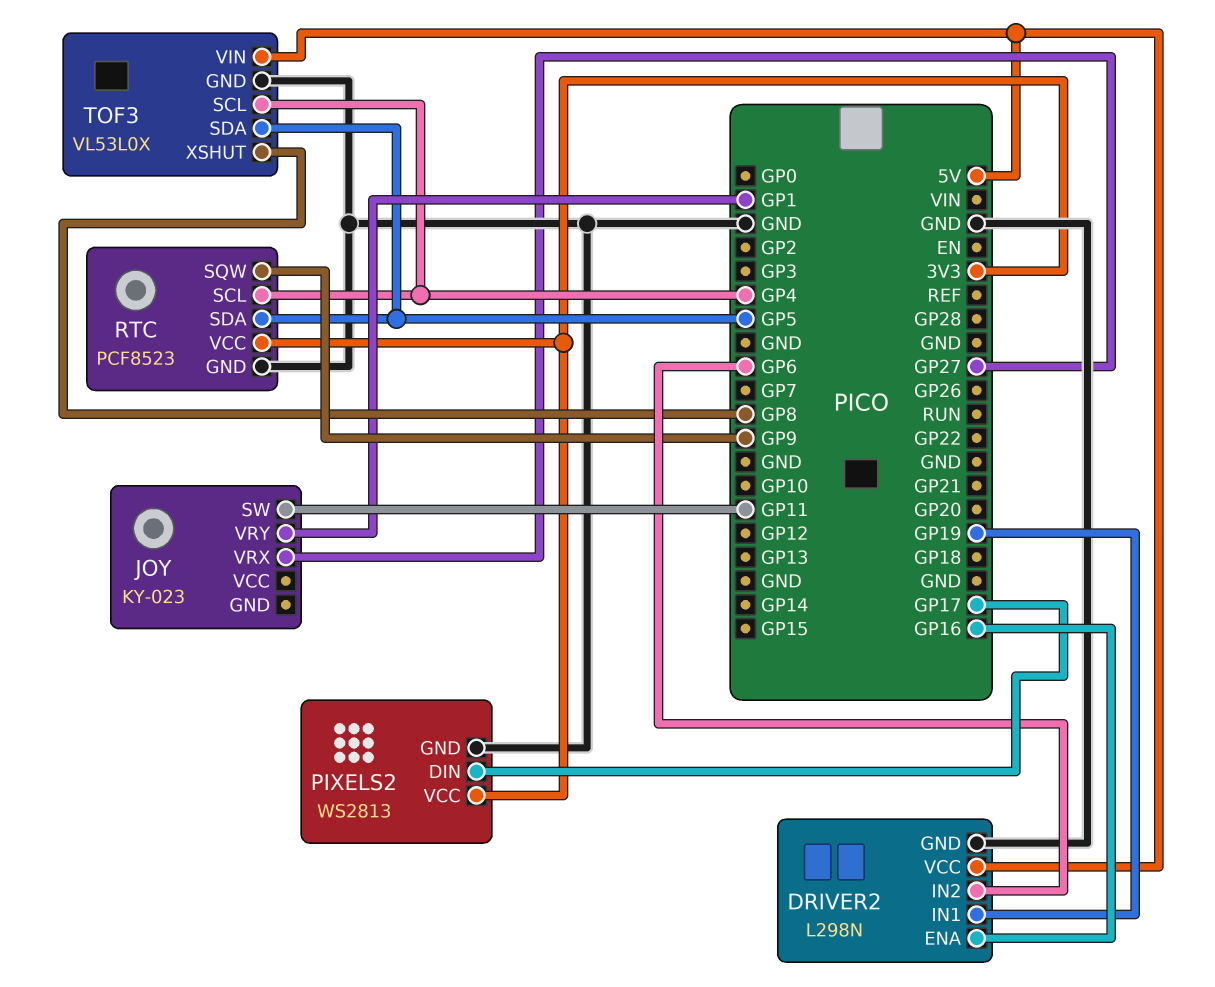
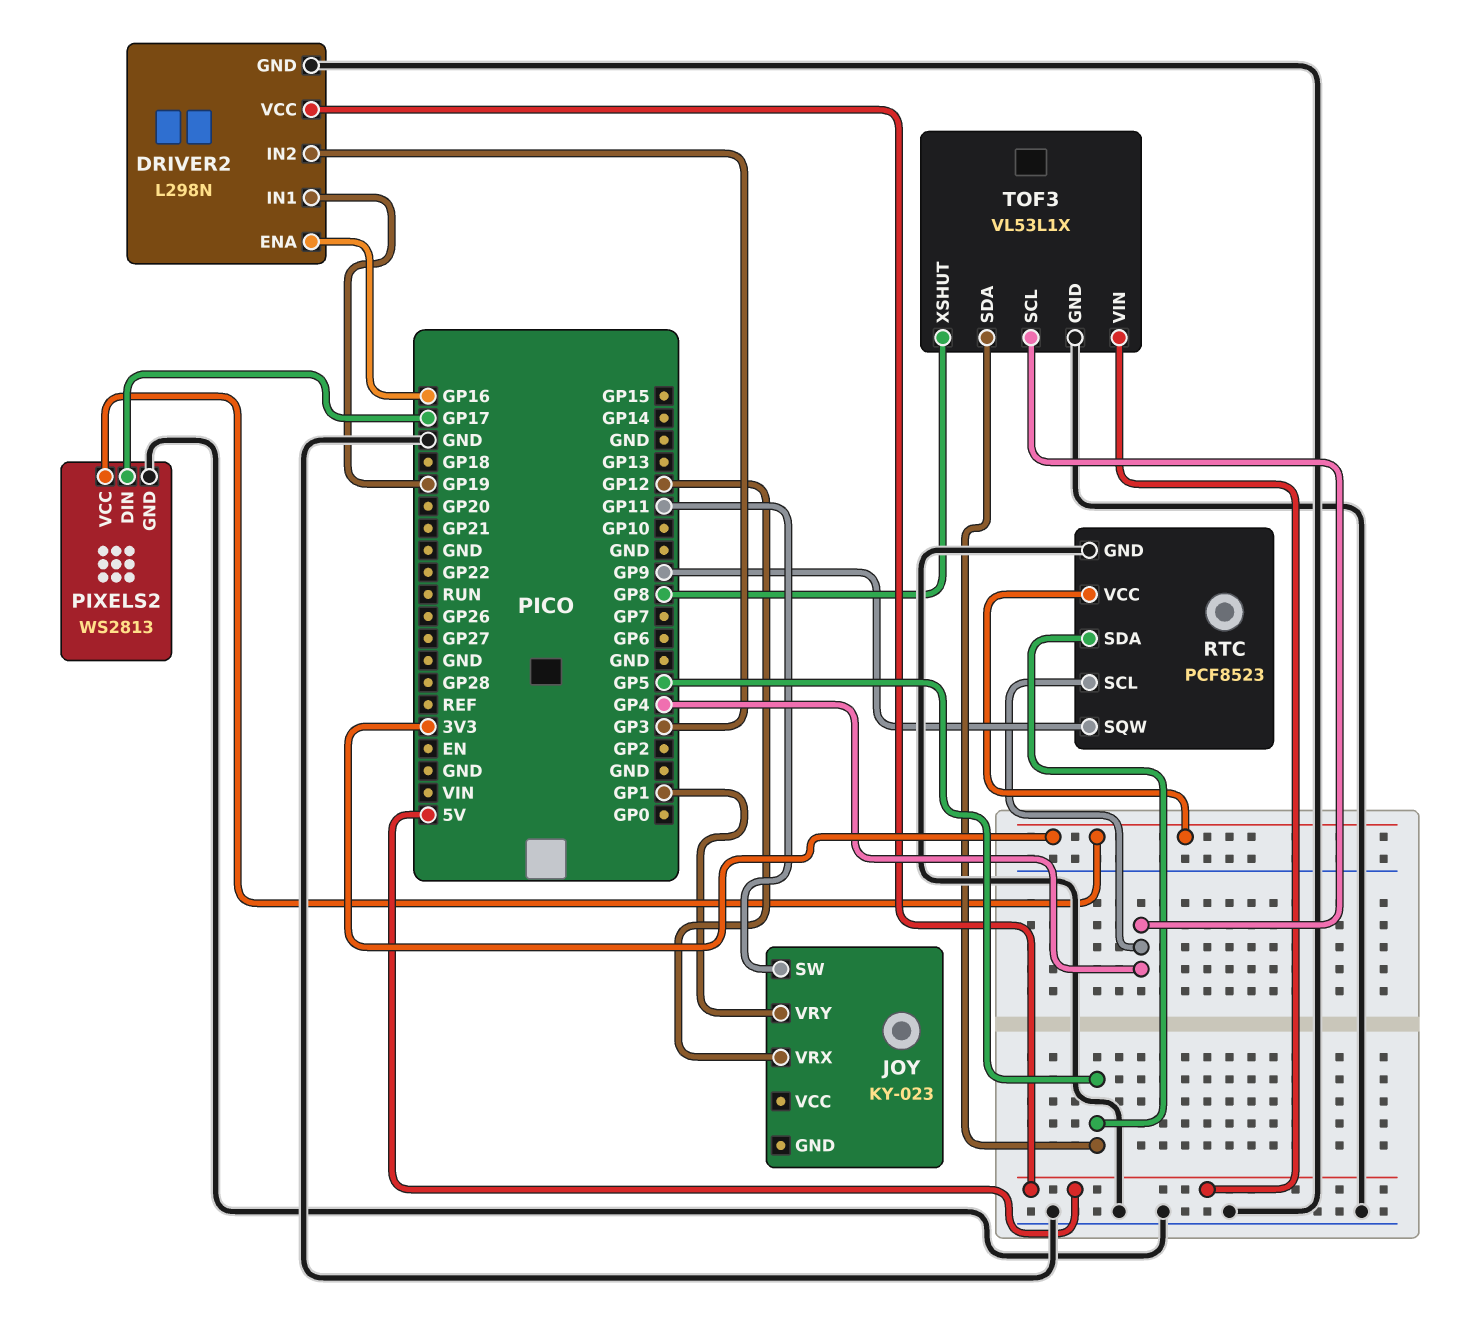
DRIVER2 pin IN2: GP6 -> GP3
JOY pin VRX: GP27 -> GP12
TOF3: VL53L0X -> VL53L1X

